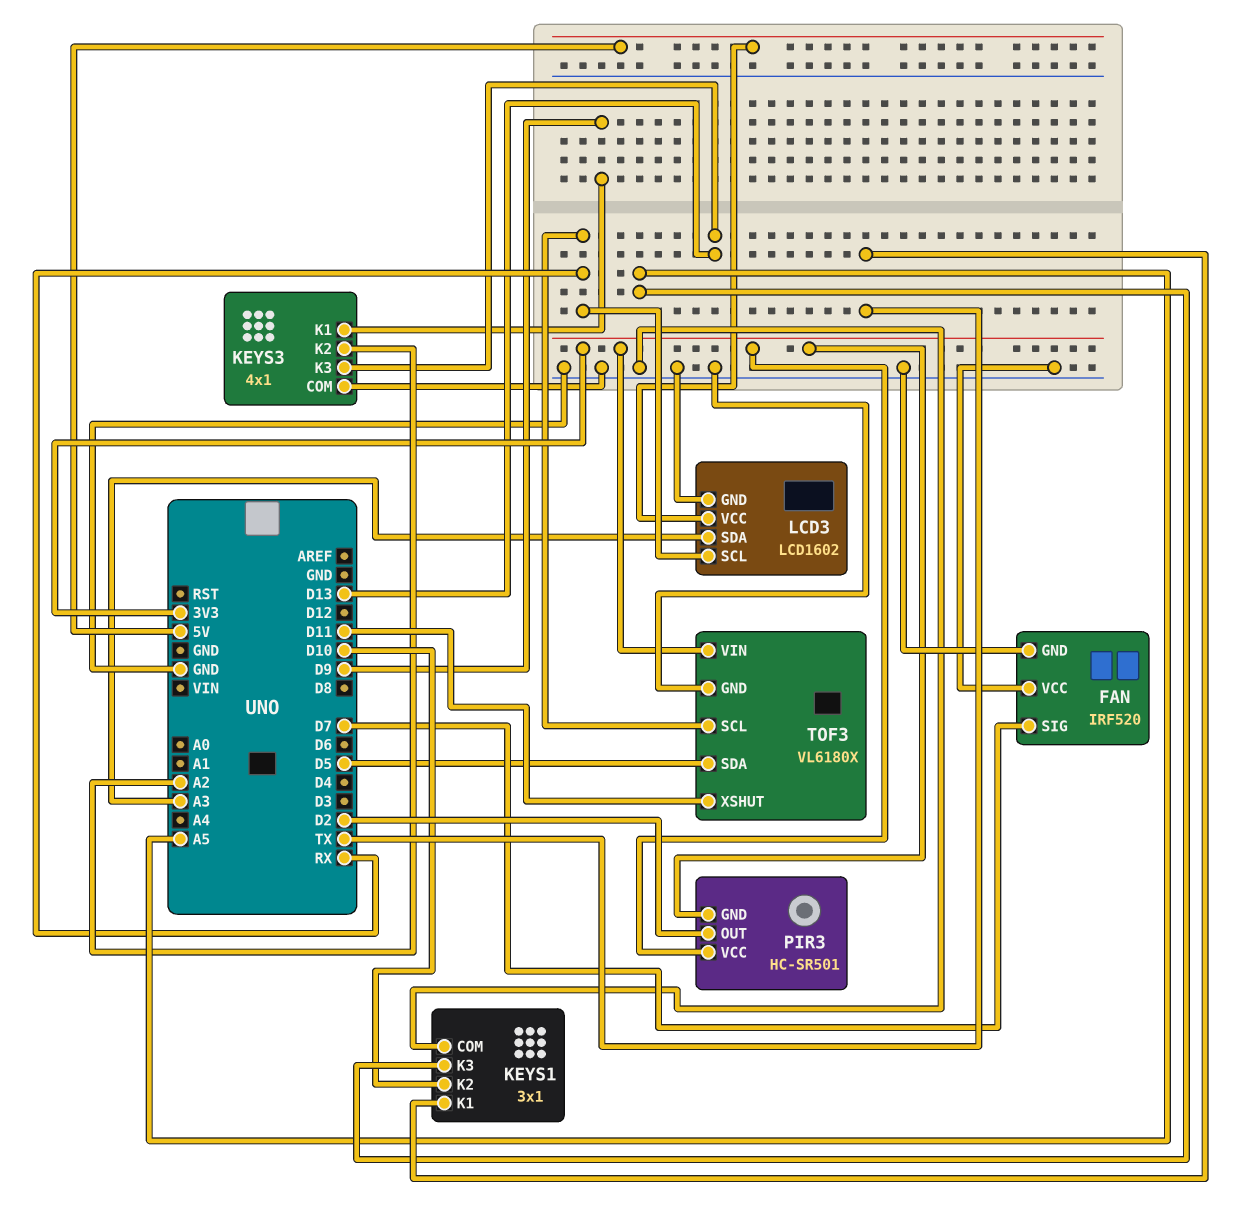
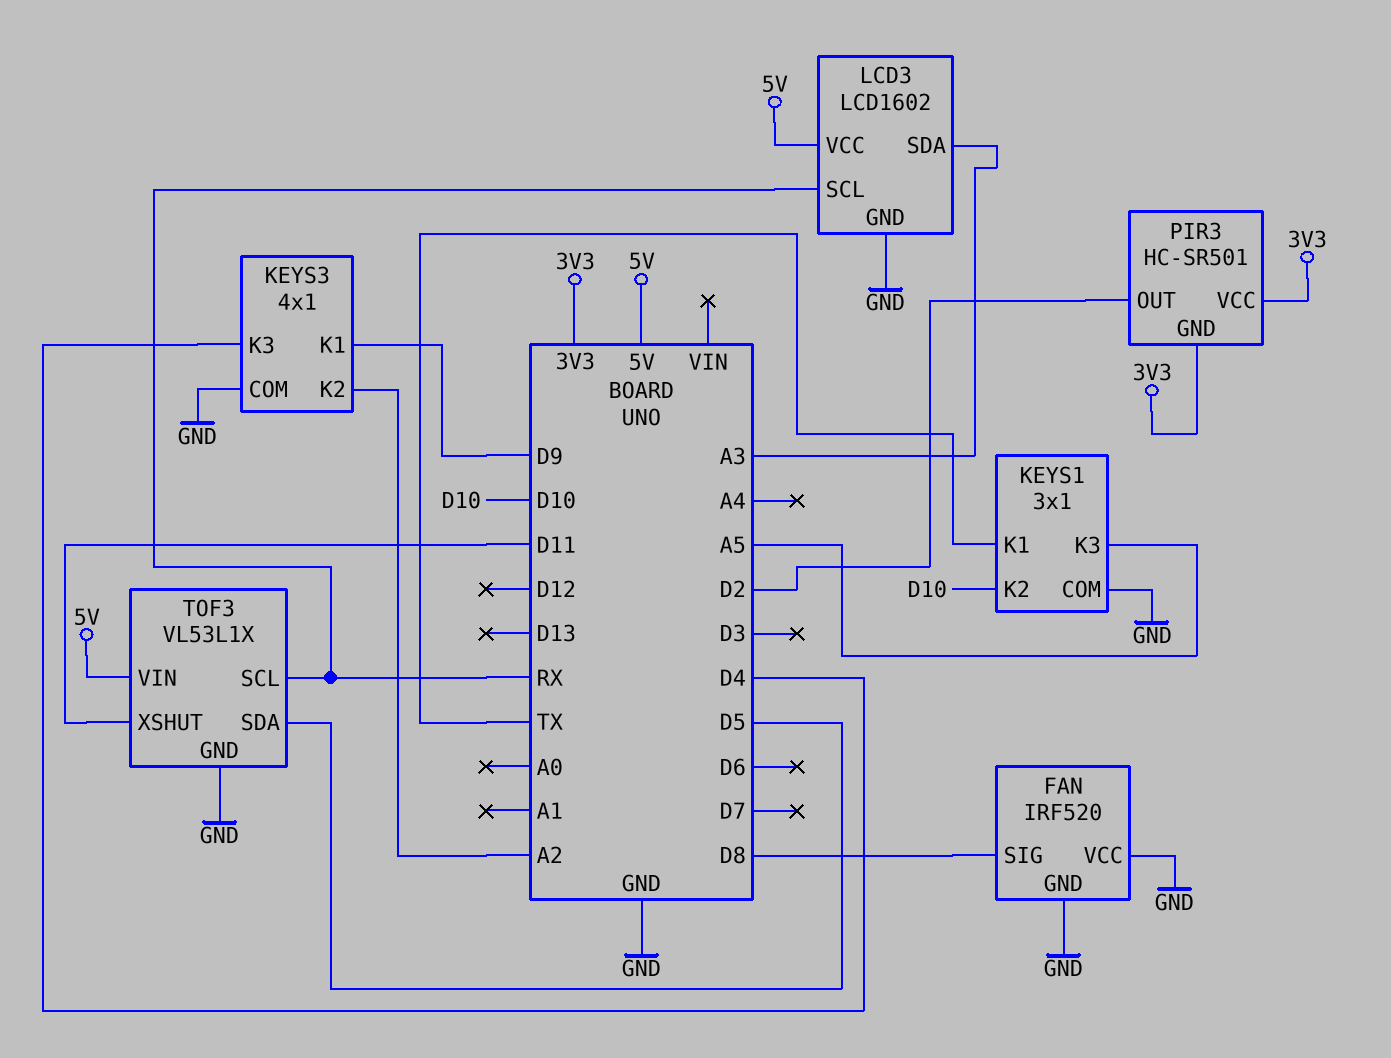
FAN pin SIG: D7 -> D8
KEYS3 pin K3: D13 -> D4
TOF3: VL6180X -> VL53L1X
TOF3 pin VIN: 3V3 -> 5V

